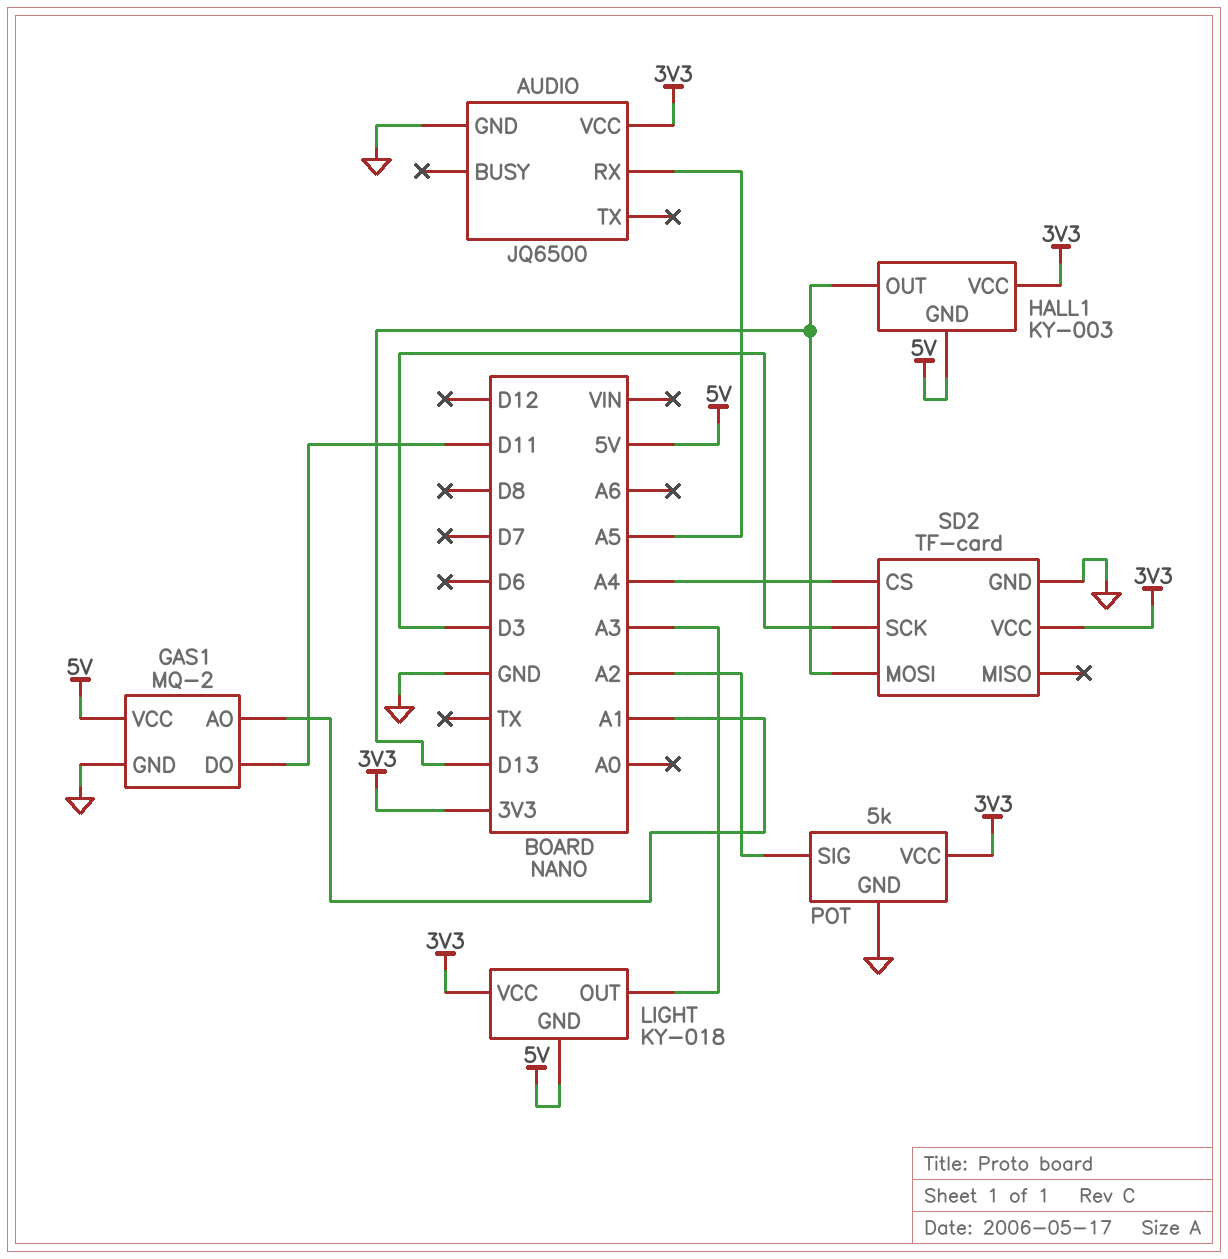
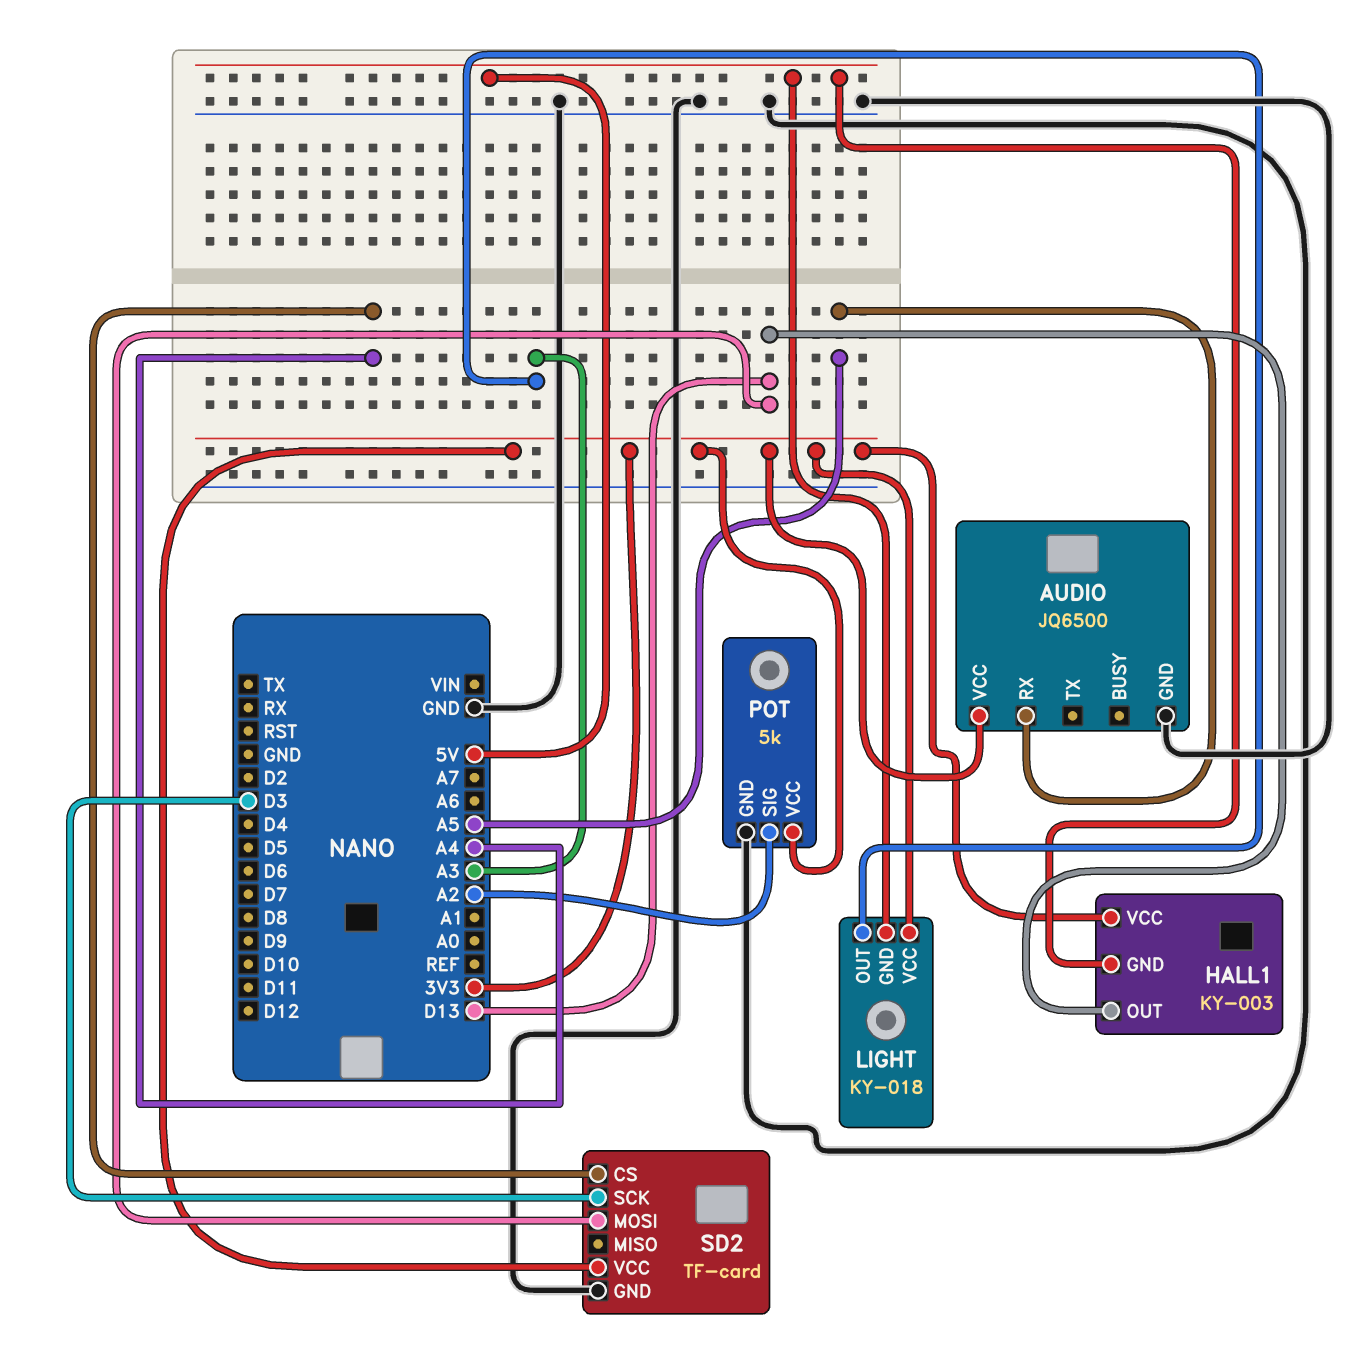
GAS1: MQ-2 -> none
GAS1 pin AO: A1 -> none
GAS1 pin DO: D11 -> none
GAS1 pin GND: GND -> none
GAS1 pin VCC: 5V -> none

